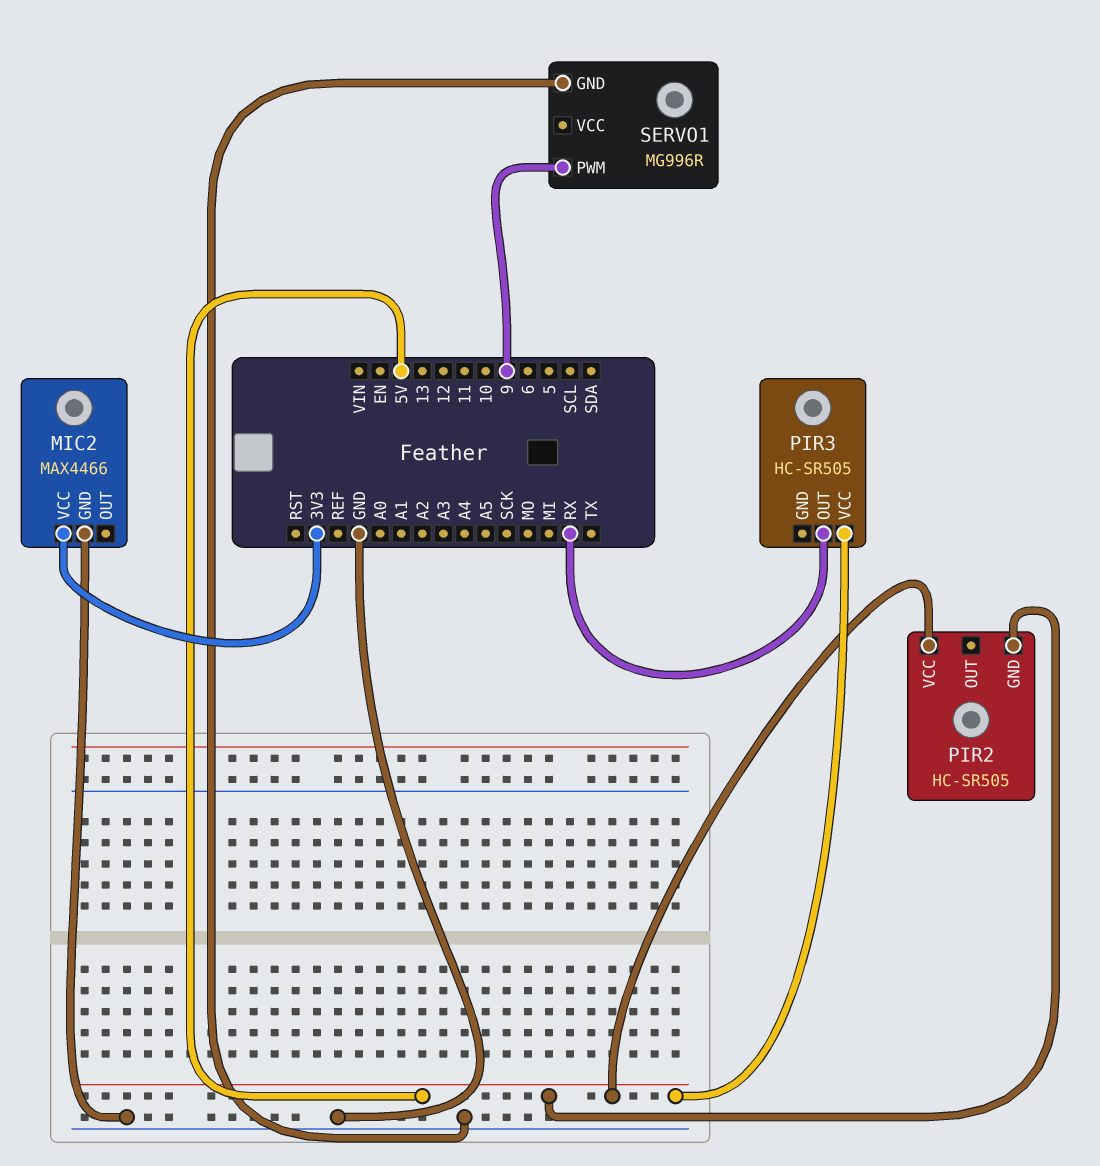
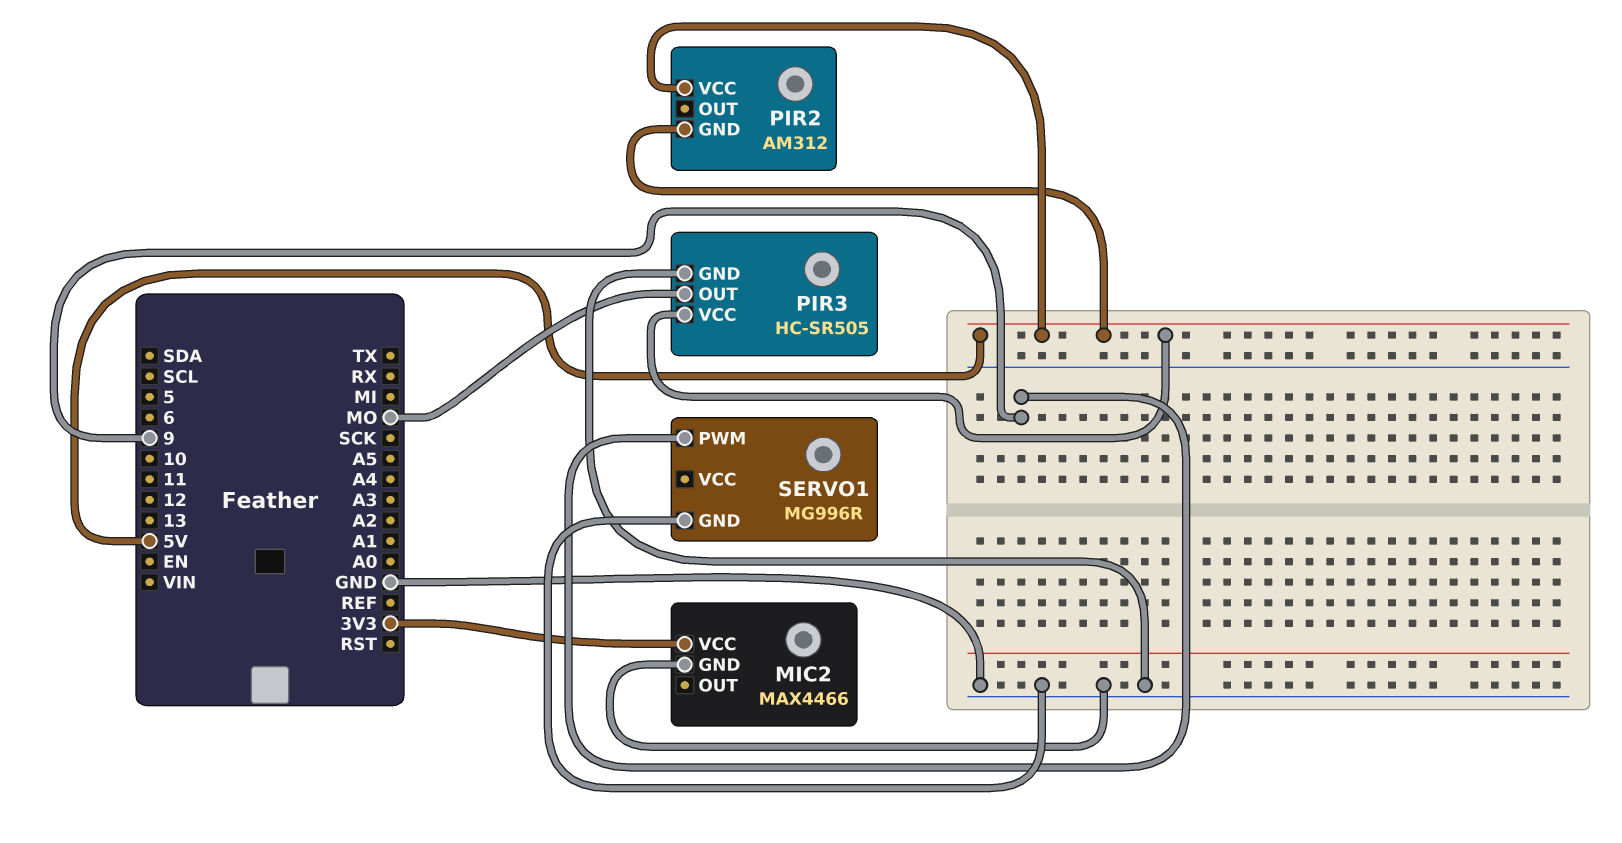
PIR2: HC-SR505 -> AM312
PIR3 pin GND: none -> GND
PIR3 pin OUT: RX -> MO

